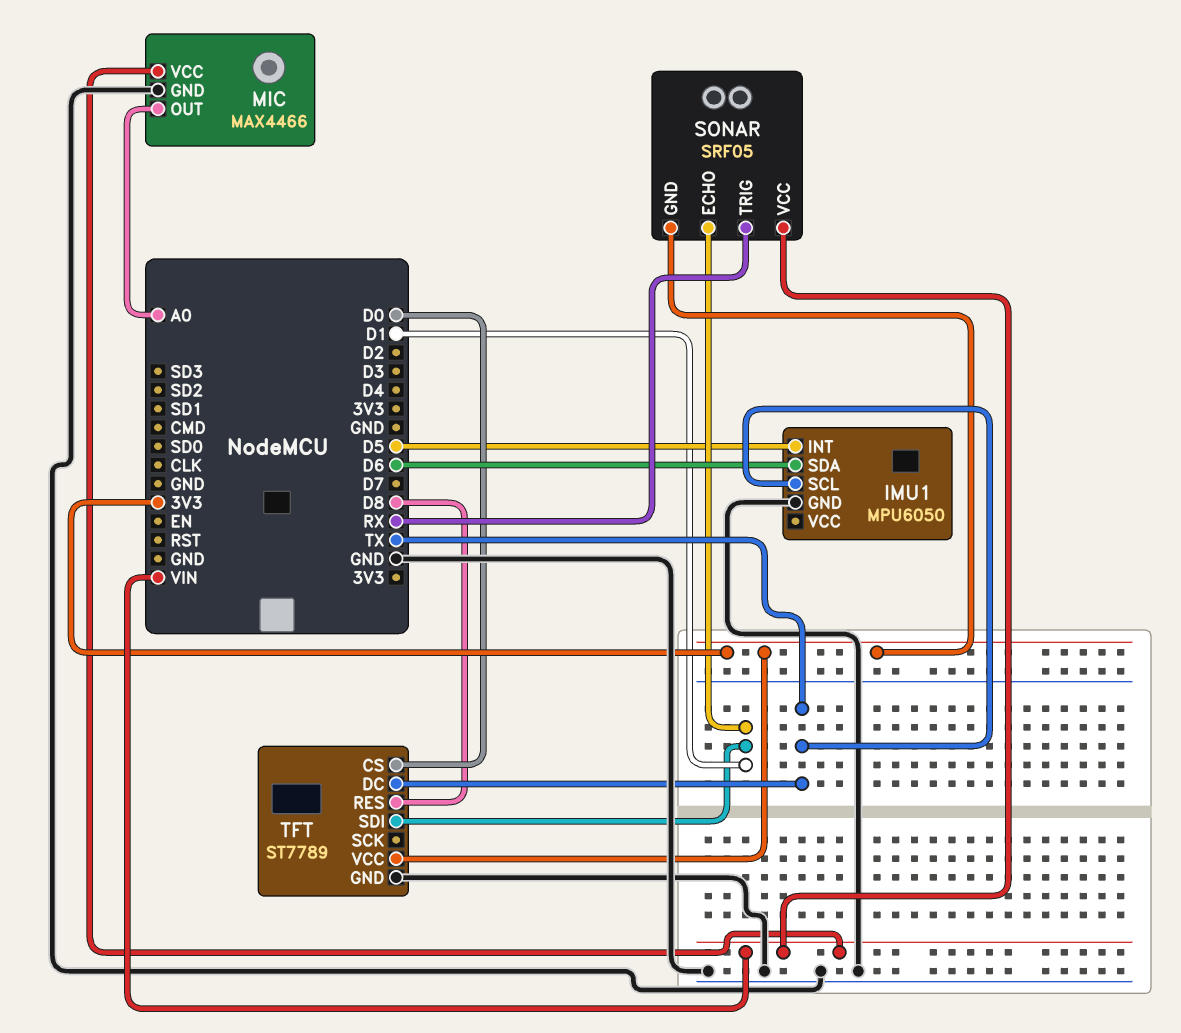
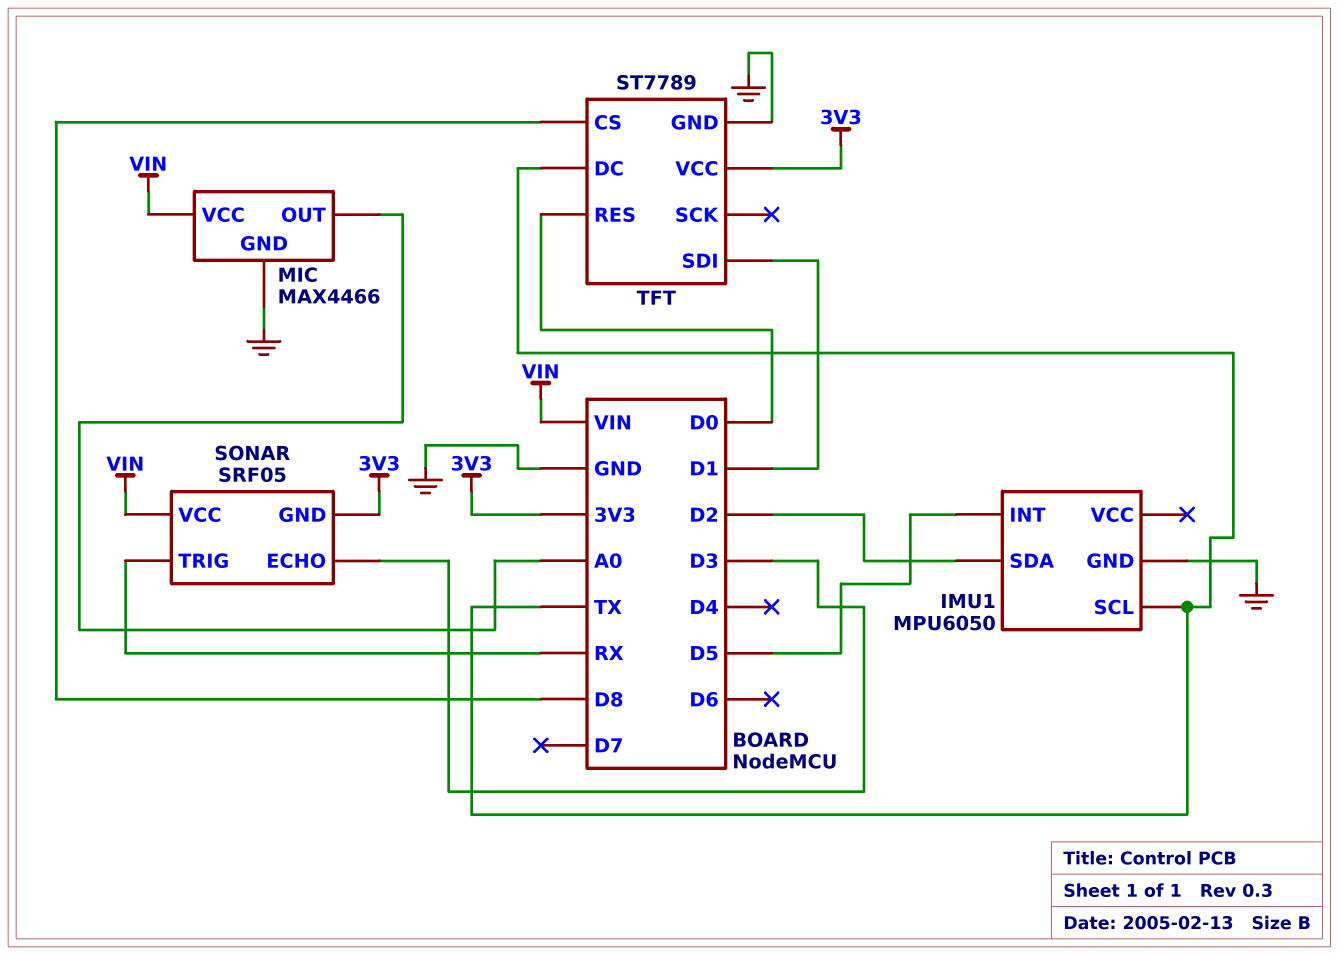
IMU1 pin SDA: D6 -> D2
SONAR pin ECHO: D1 -> D3
TFT pin CS: D0 -> D8
TFT pin RES: D8 -> D0

